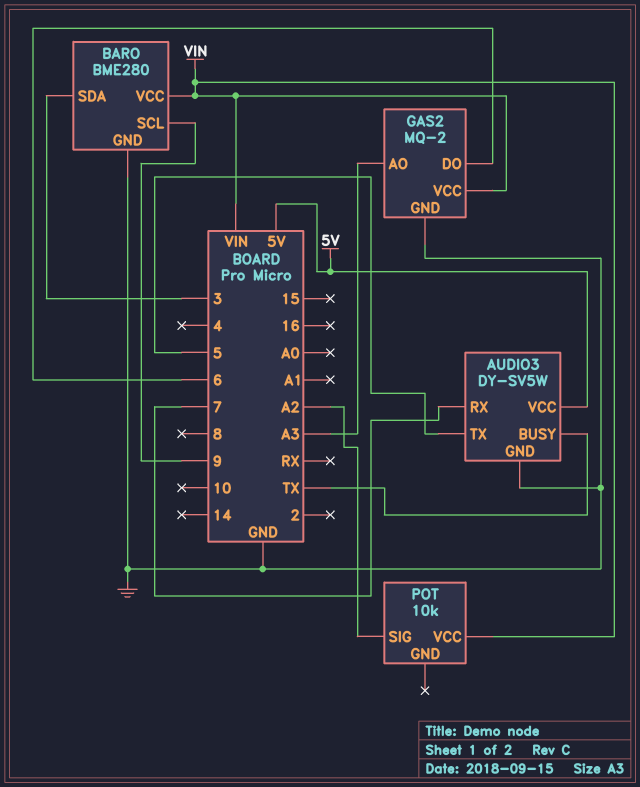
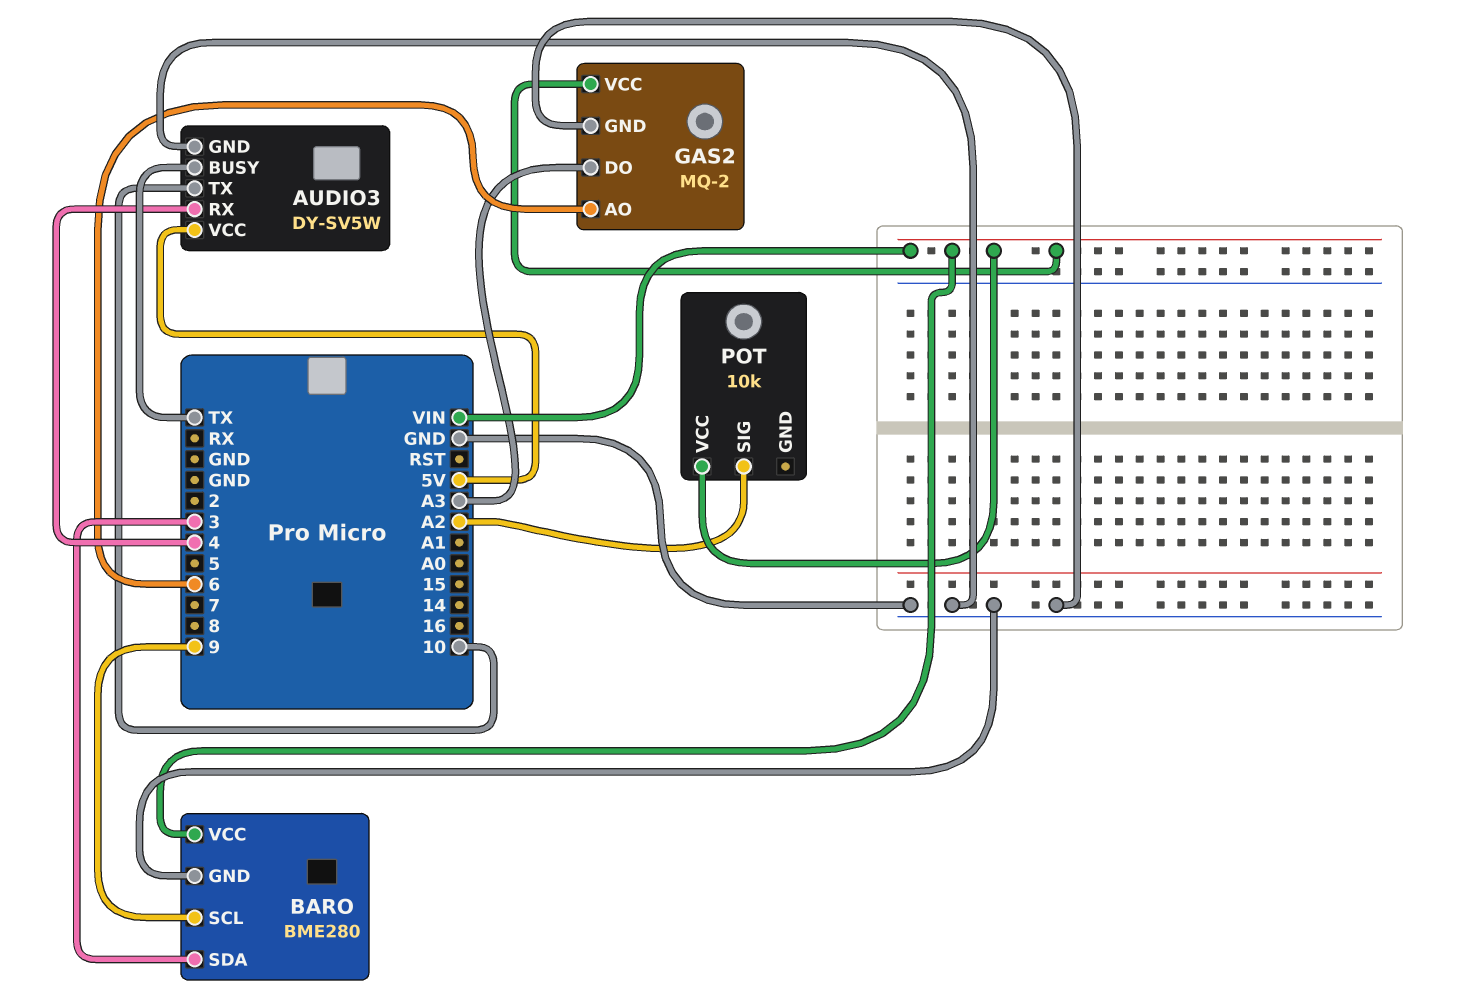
AUDIO3 pin RX: 7 -> 4
AUDIO3 pin TX: 5 -> 10
GAS2 pin AO: A3 -> 6
GAS2 pin DO: 6 -> A3

